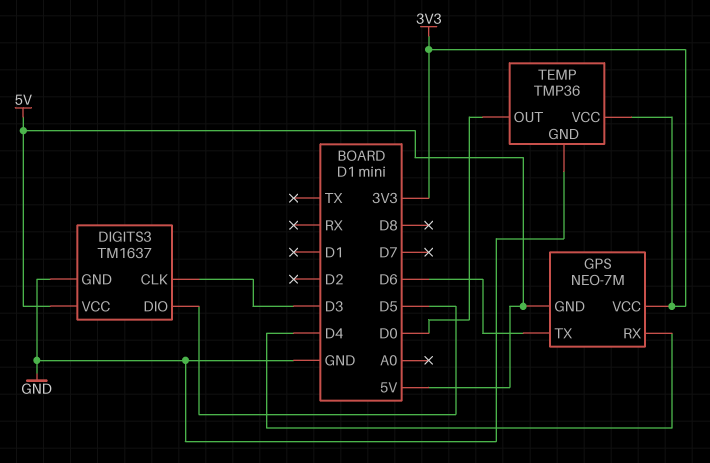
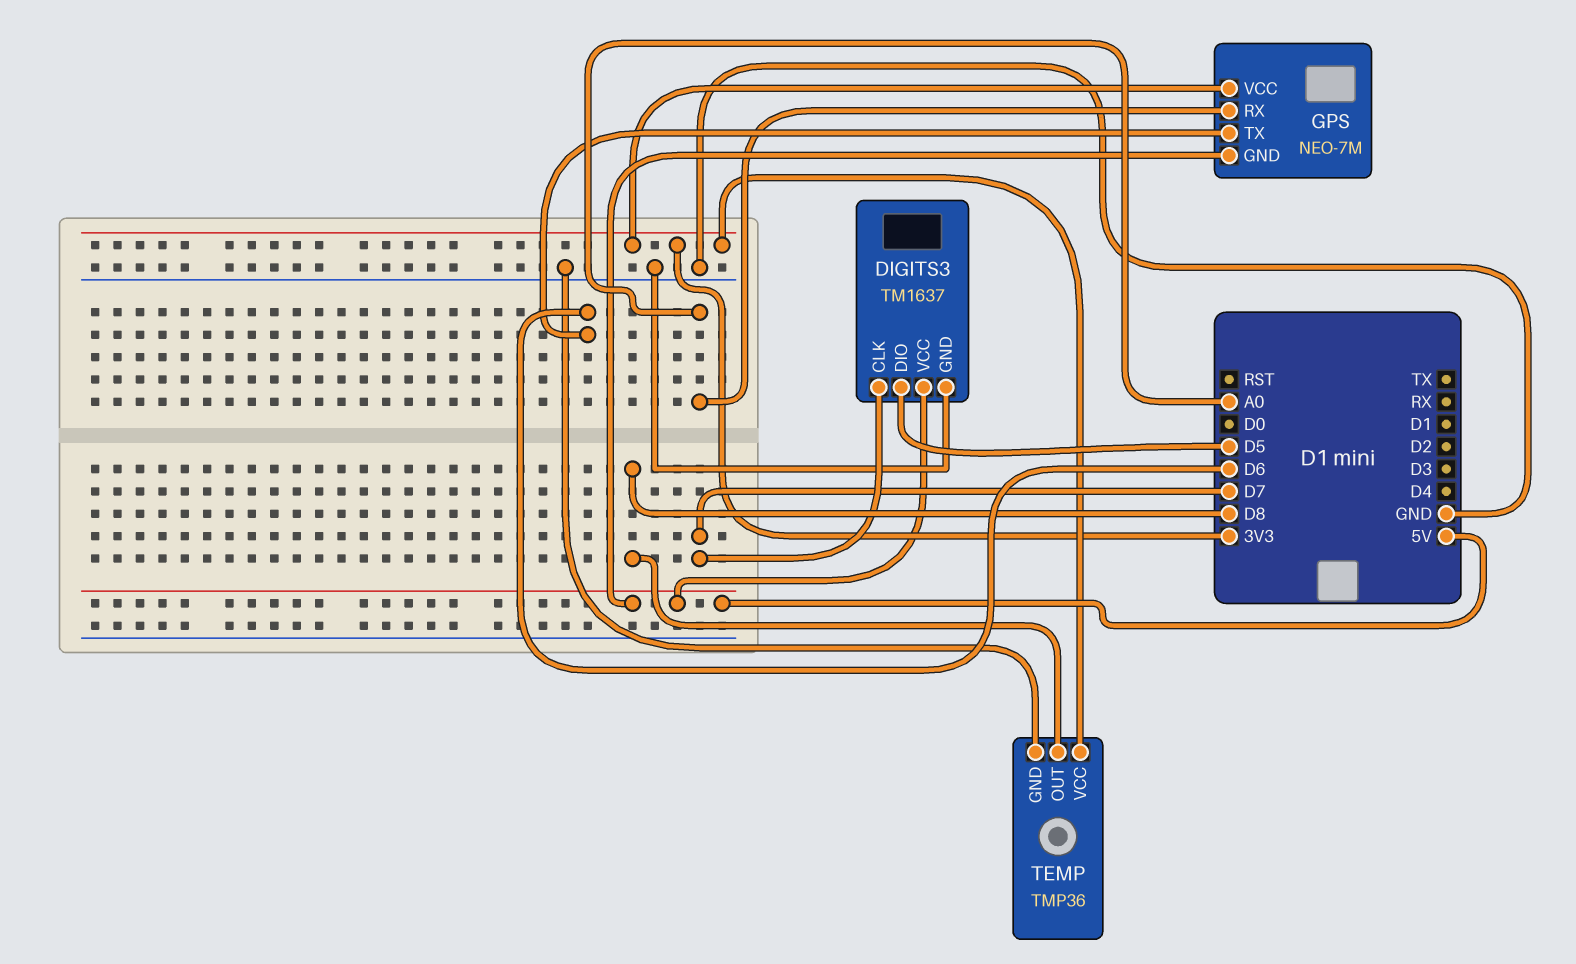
DIGITS3 pin CLK: D3 -> D7
GPS pin RX: D4 -> A0
TEMP pin OUT: D0 -> D8

